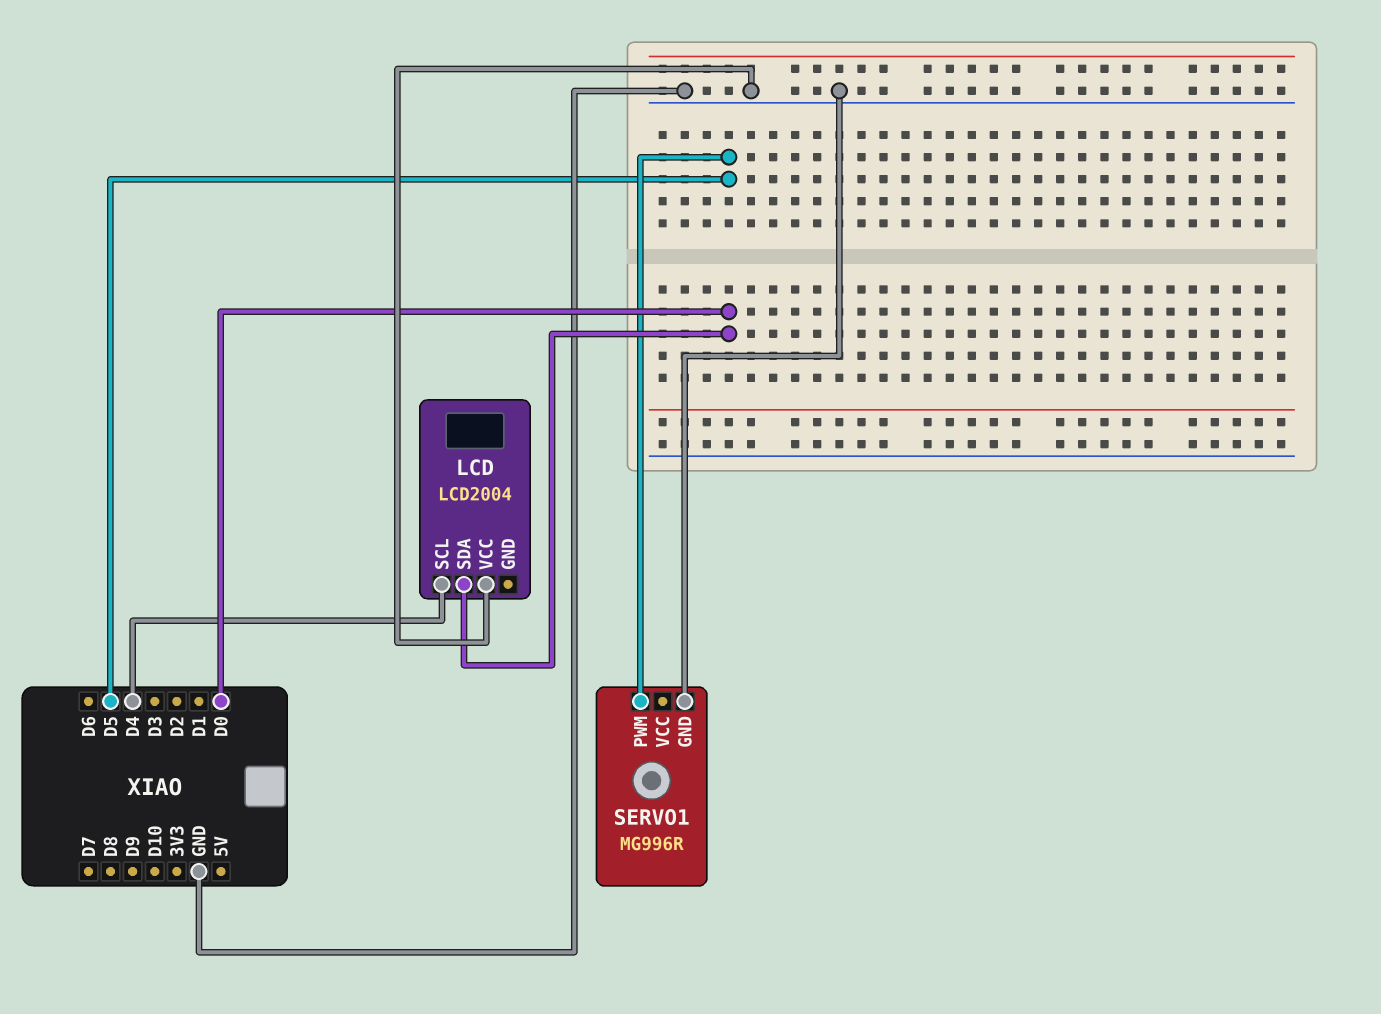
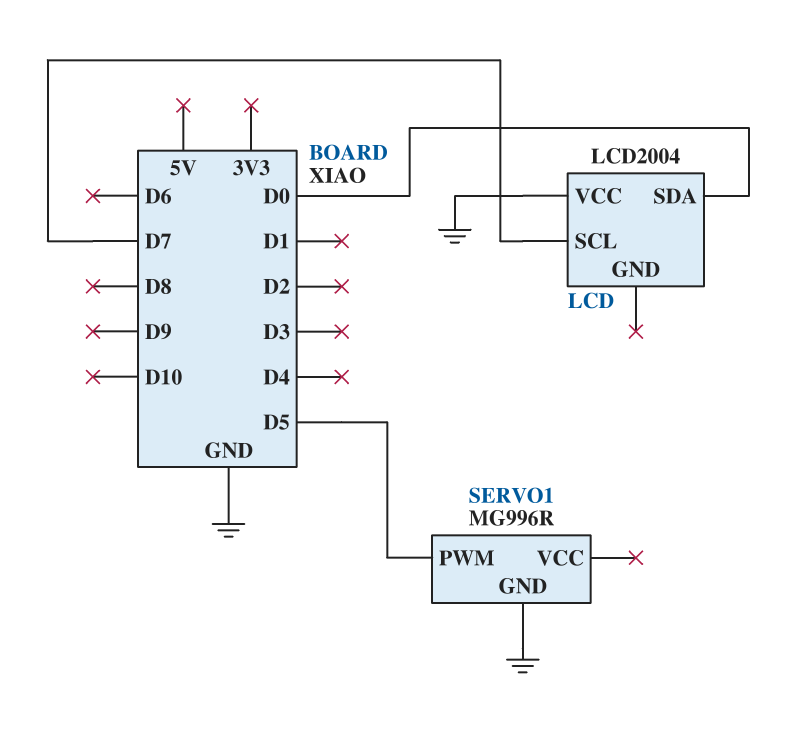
LCD pin SCL: D4 -> D7

